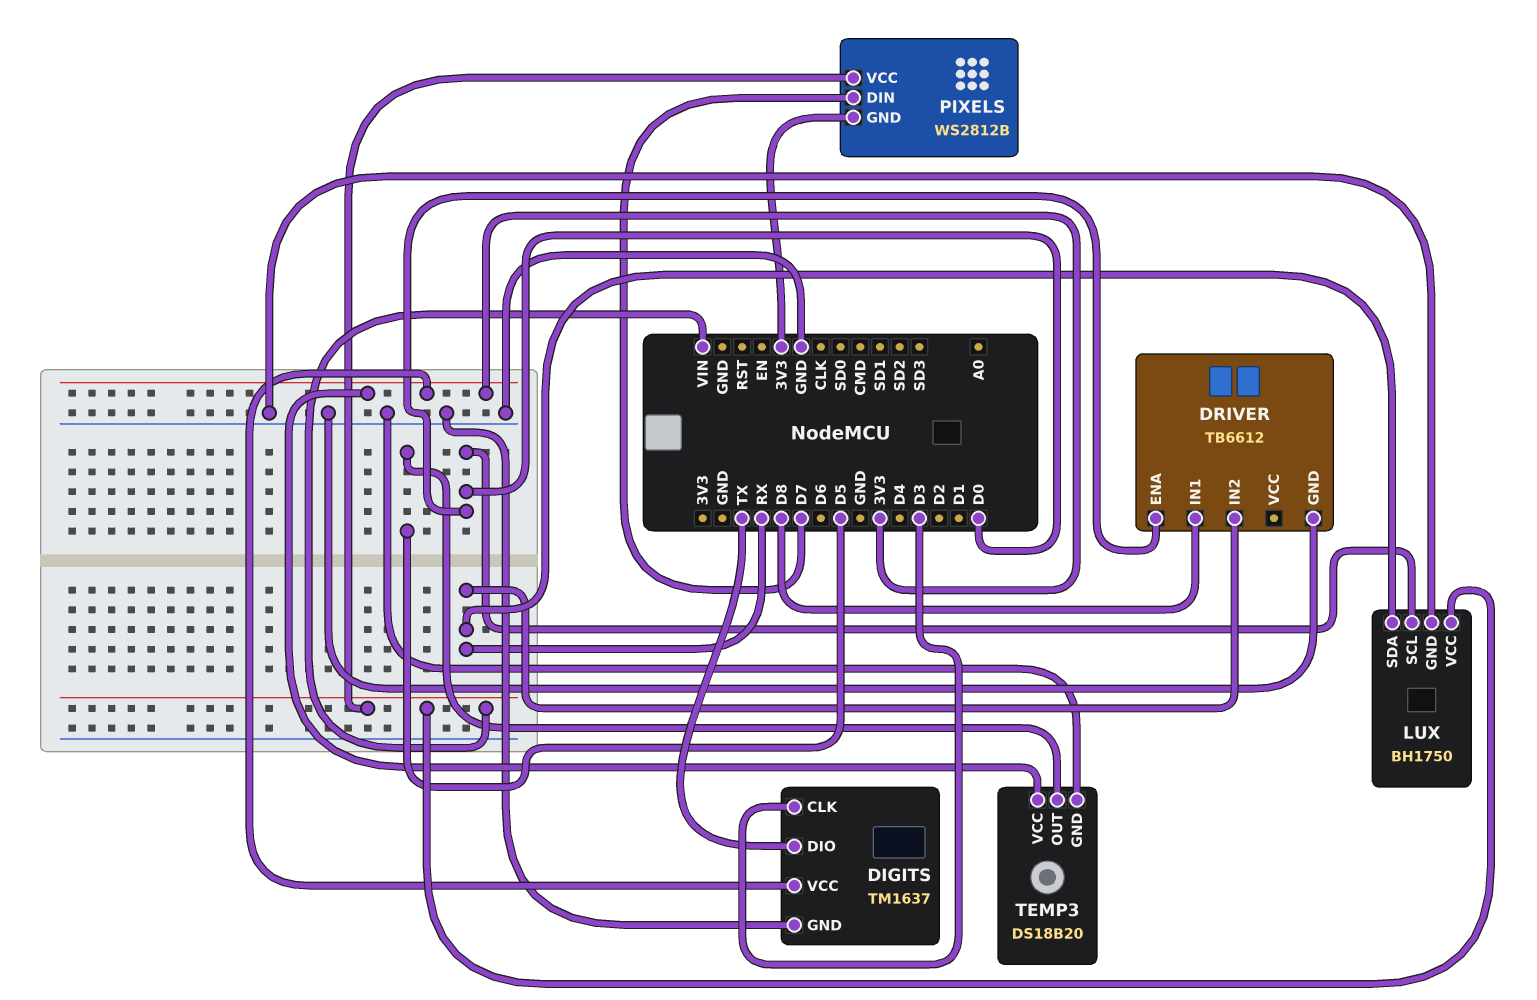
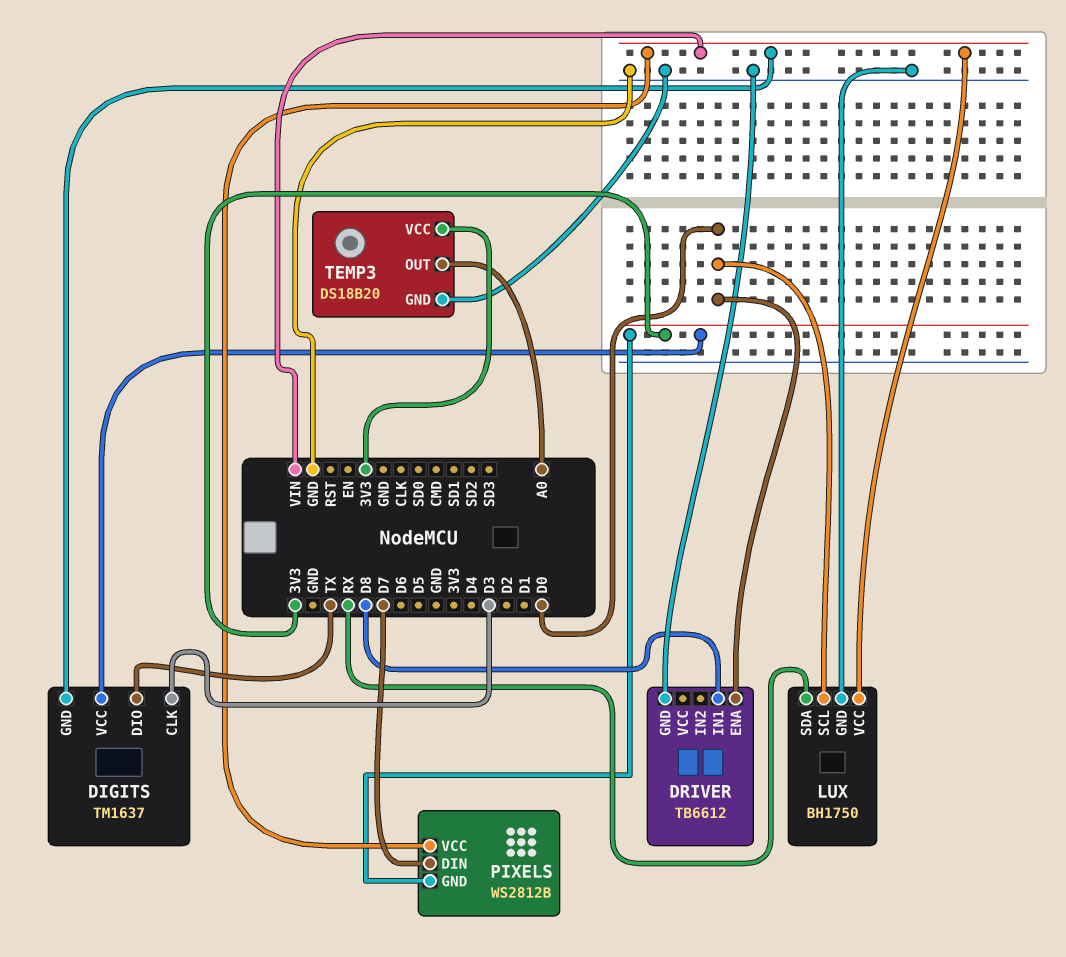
DIGITS pin GND: GND -> VIN
DRIVER pin IN2: RX -> none
TEMP3 pin OUT: D5 -> A0

